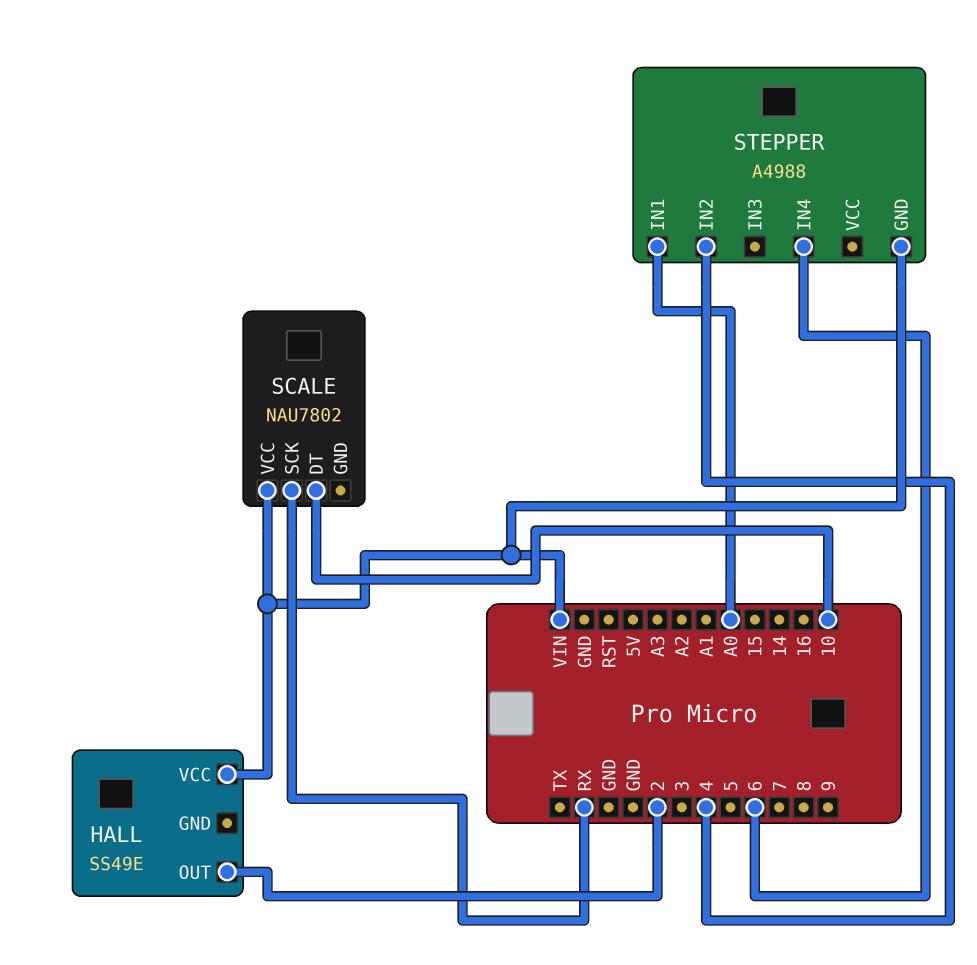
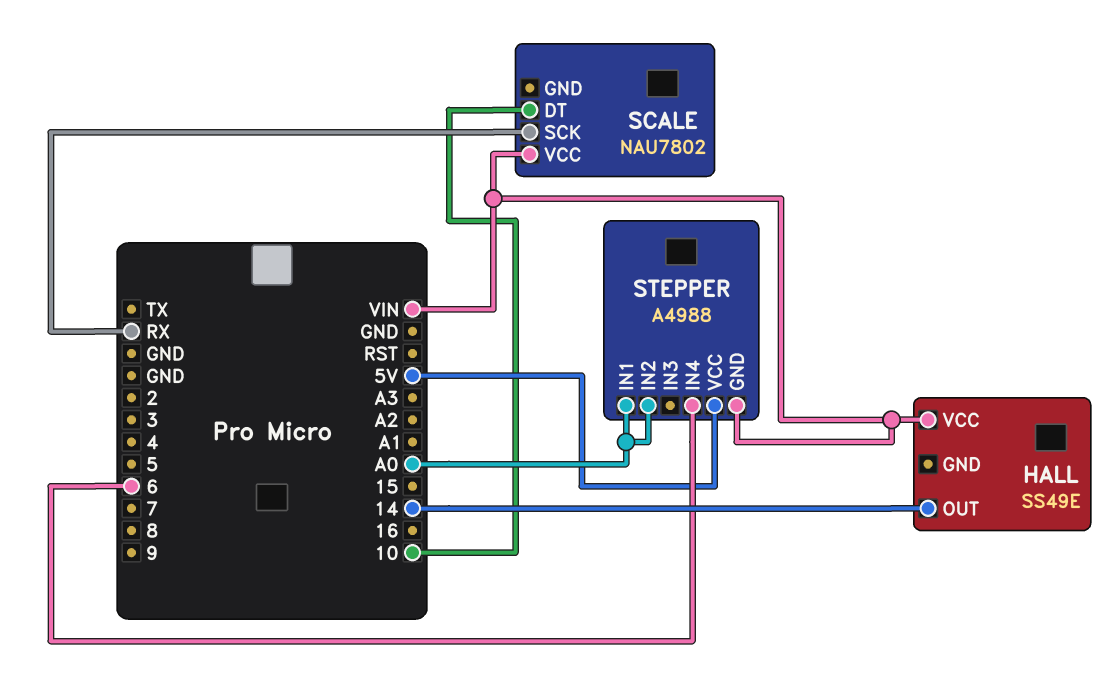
HALL pin OUT: 2 -> 14
STEPPER pin IN2: 4 -> A0
STEPPER pin VCC: none -> 5V

